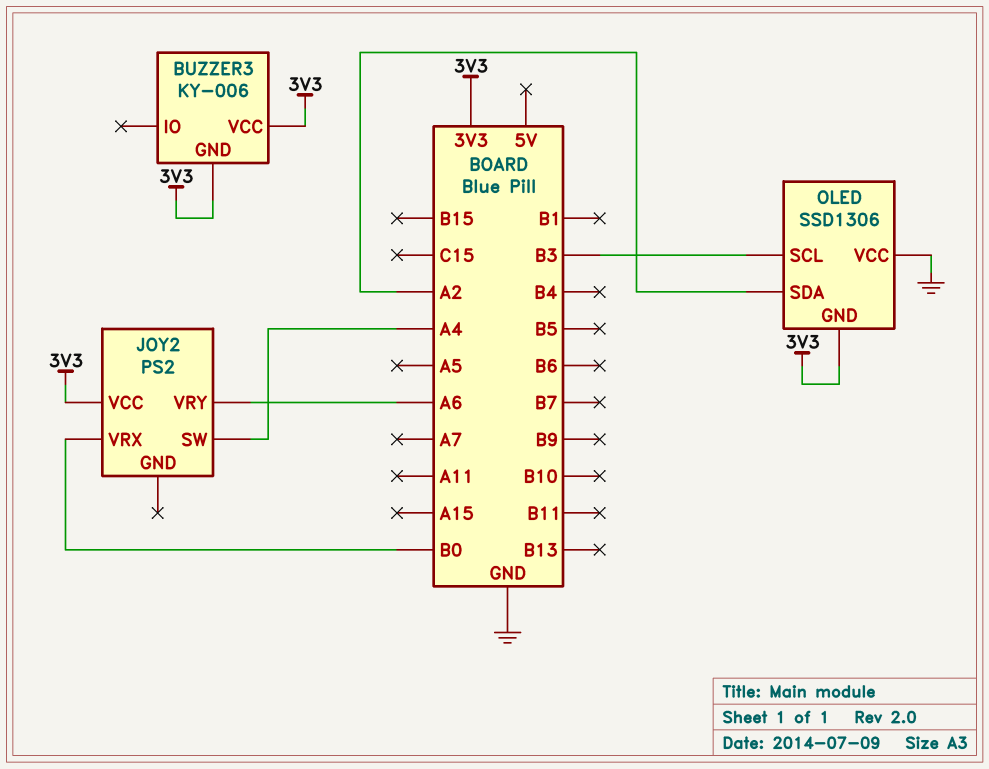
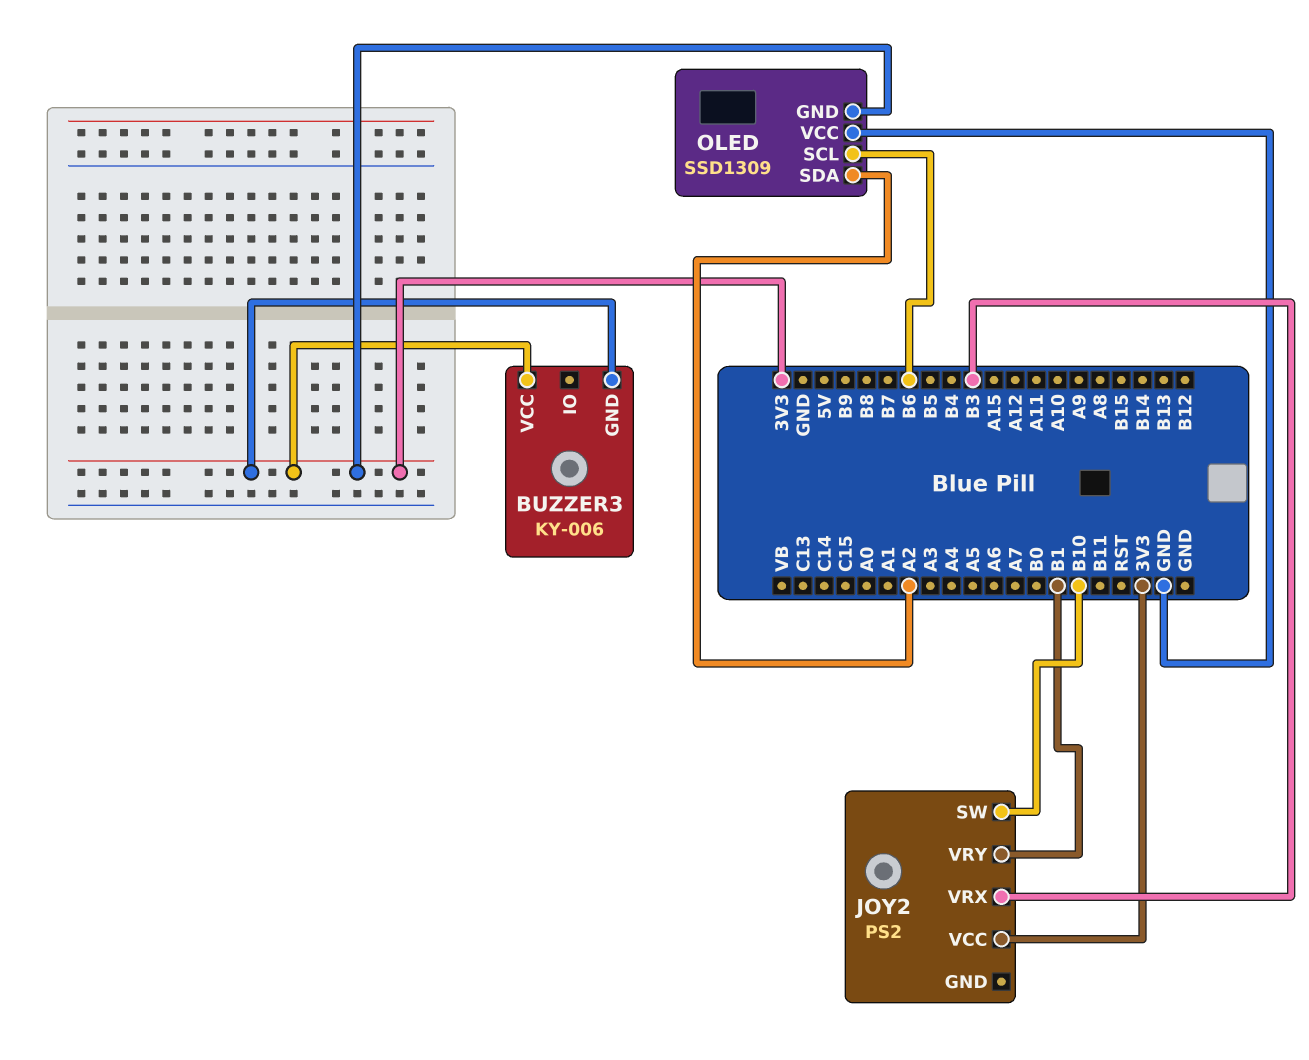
JOY2 pin SW: A4 -> B10
JOY2 pin VRX: B0 -> B3
JOY2 pin VRY: A6 -> B1
OLED: SSD1306 -> SSD1309
OLED pin SCL: B3 -> B6

